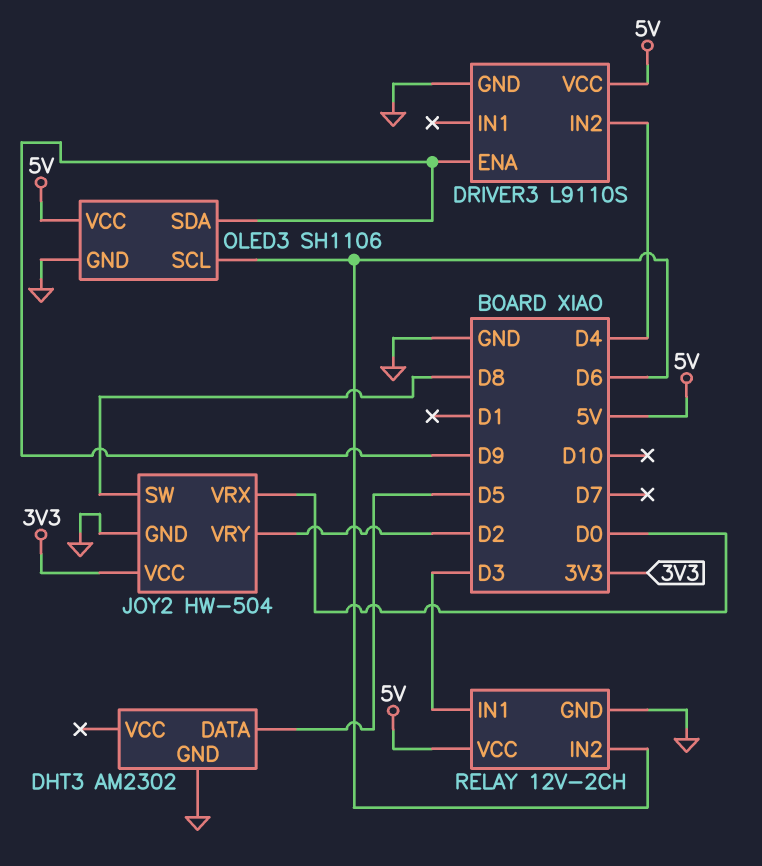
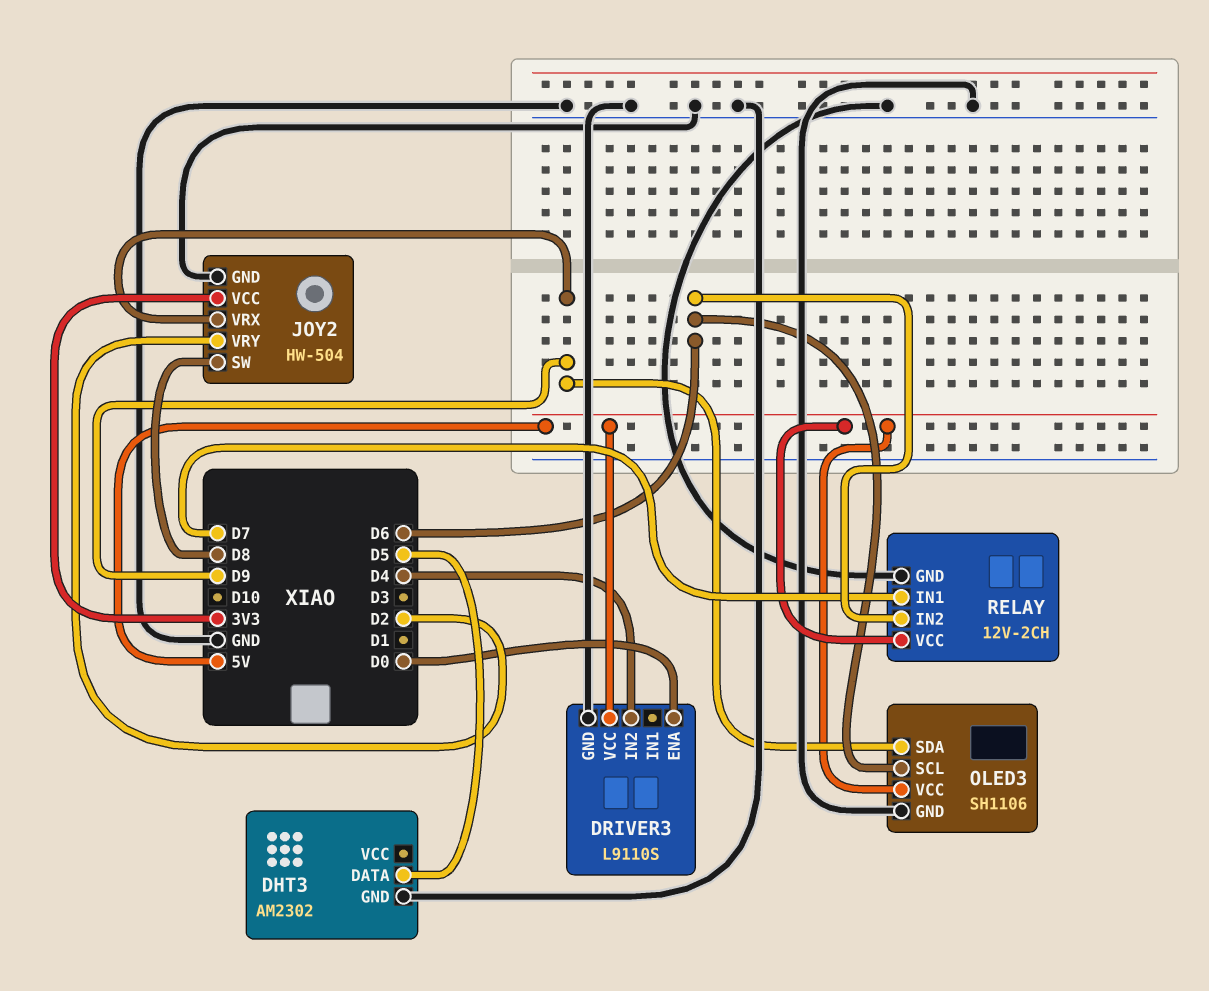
DRIVER3 pin ENA: D9 -> D0
JOY2 pin VRX: D0 -> D9
RELAY pin IN1: D3 -> D7

